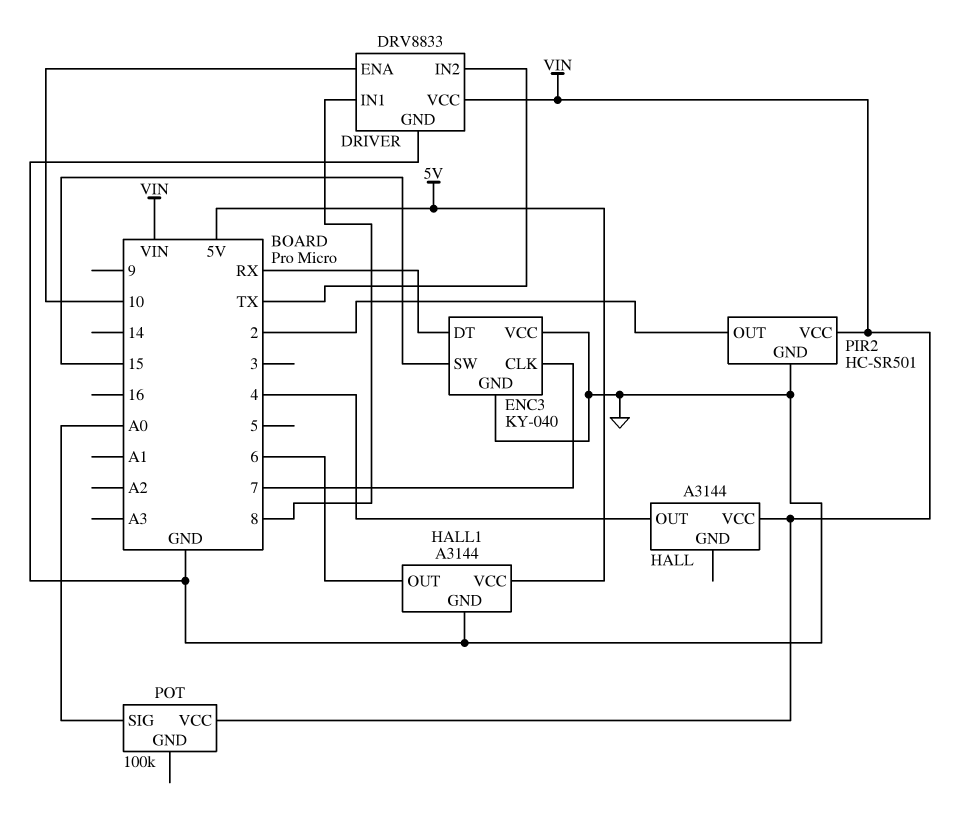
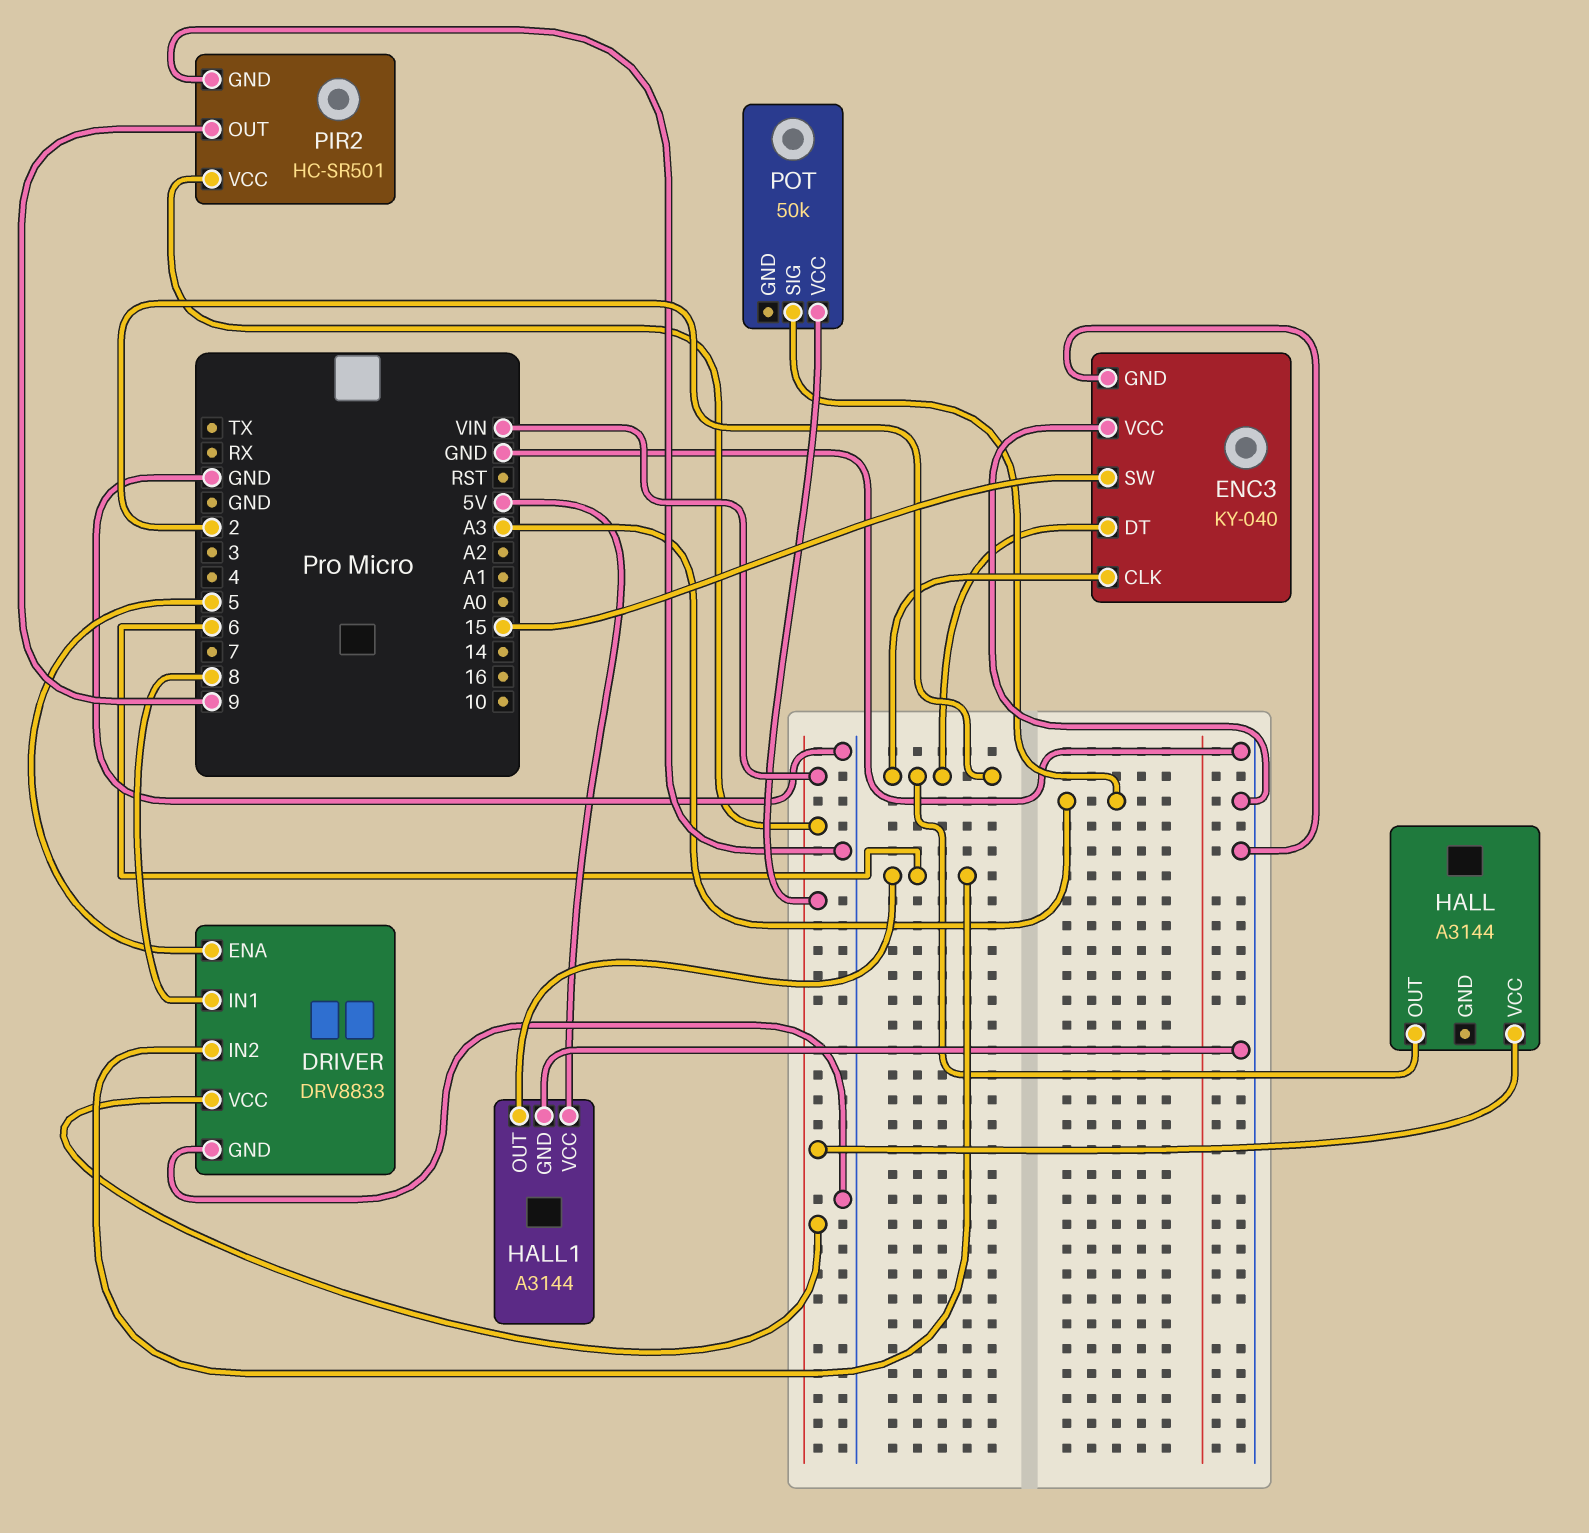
DRIVER pin ENA: 10 -> 5
DRIVER pin IN2: TX -> 6
ENC3 pin CLK: 7 -> 2
ENC3 pin DT: RX -> 2
HALL pin OUT: 4 -> 2
PIR2 pin OUT: 2 -> 9
POT: 100k -> 50k
POT pin SIG: A0 -> A3

